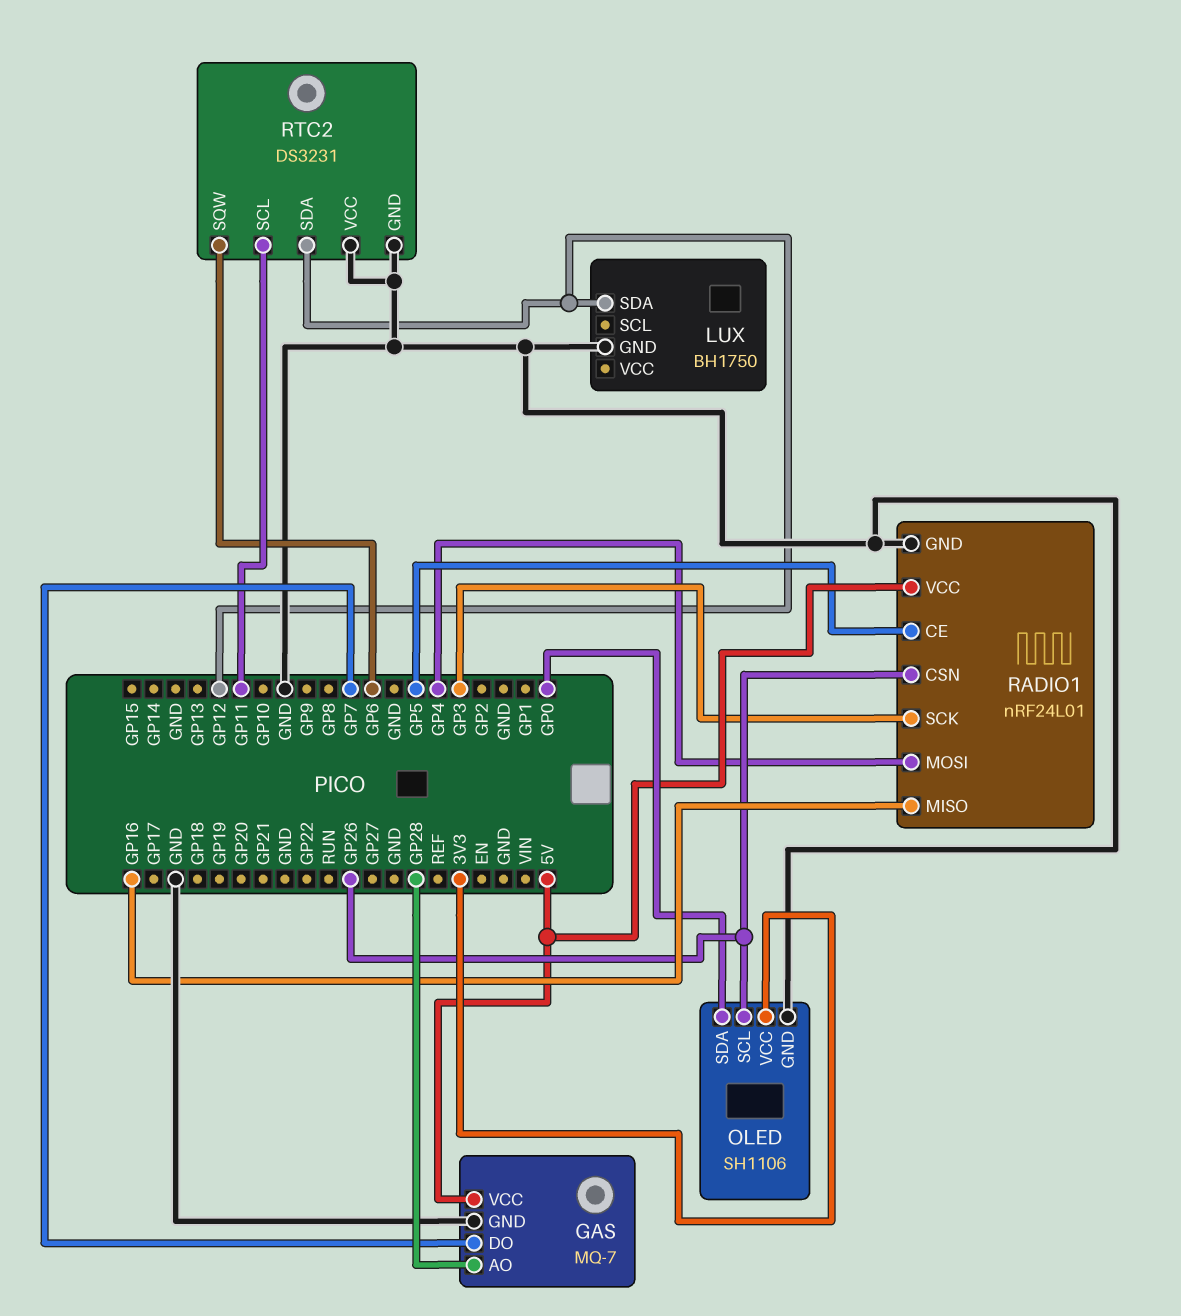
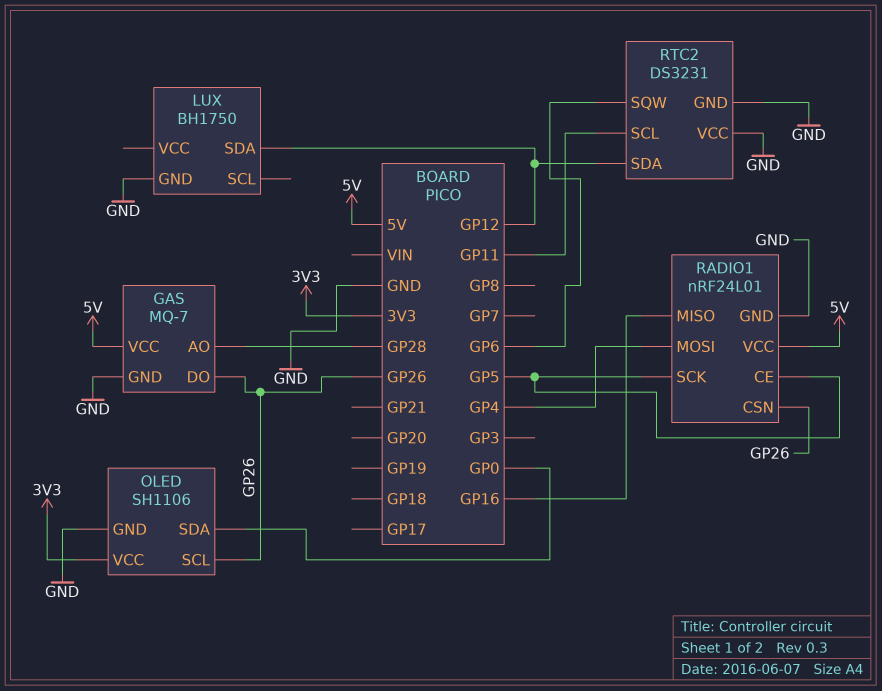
GAS pin DO: GP7 -> GP26
RADIO1 pin SCK: GP3 -> GP5

